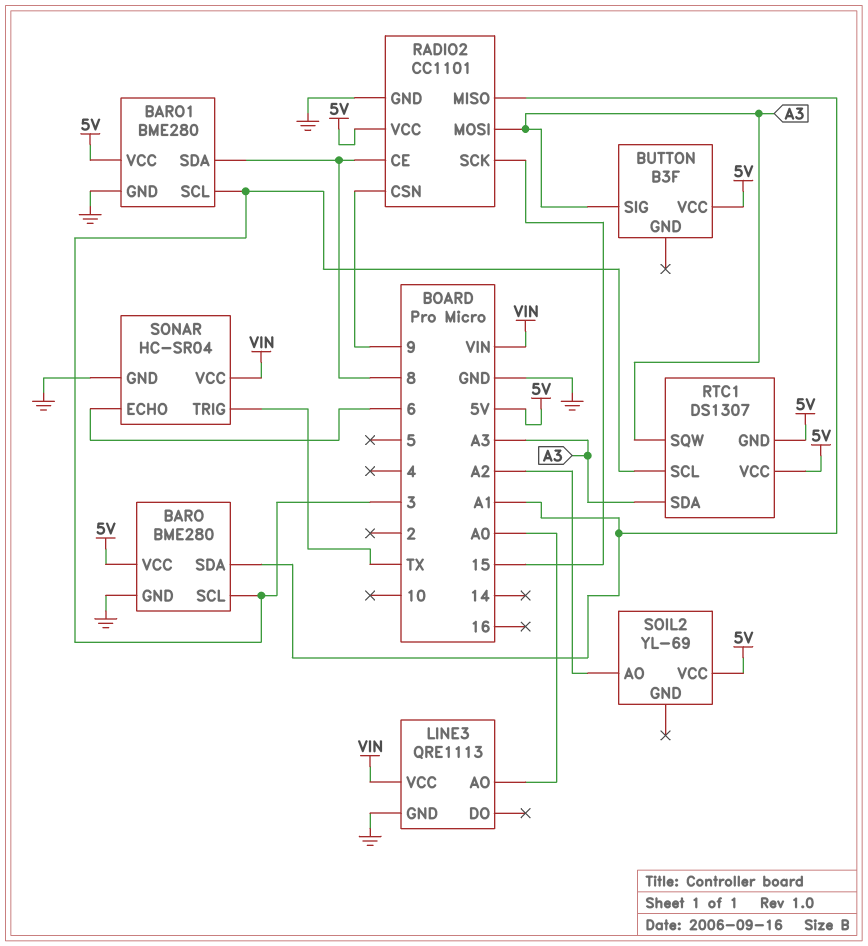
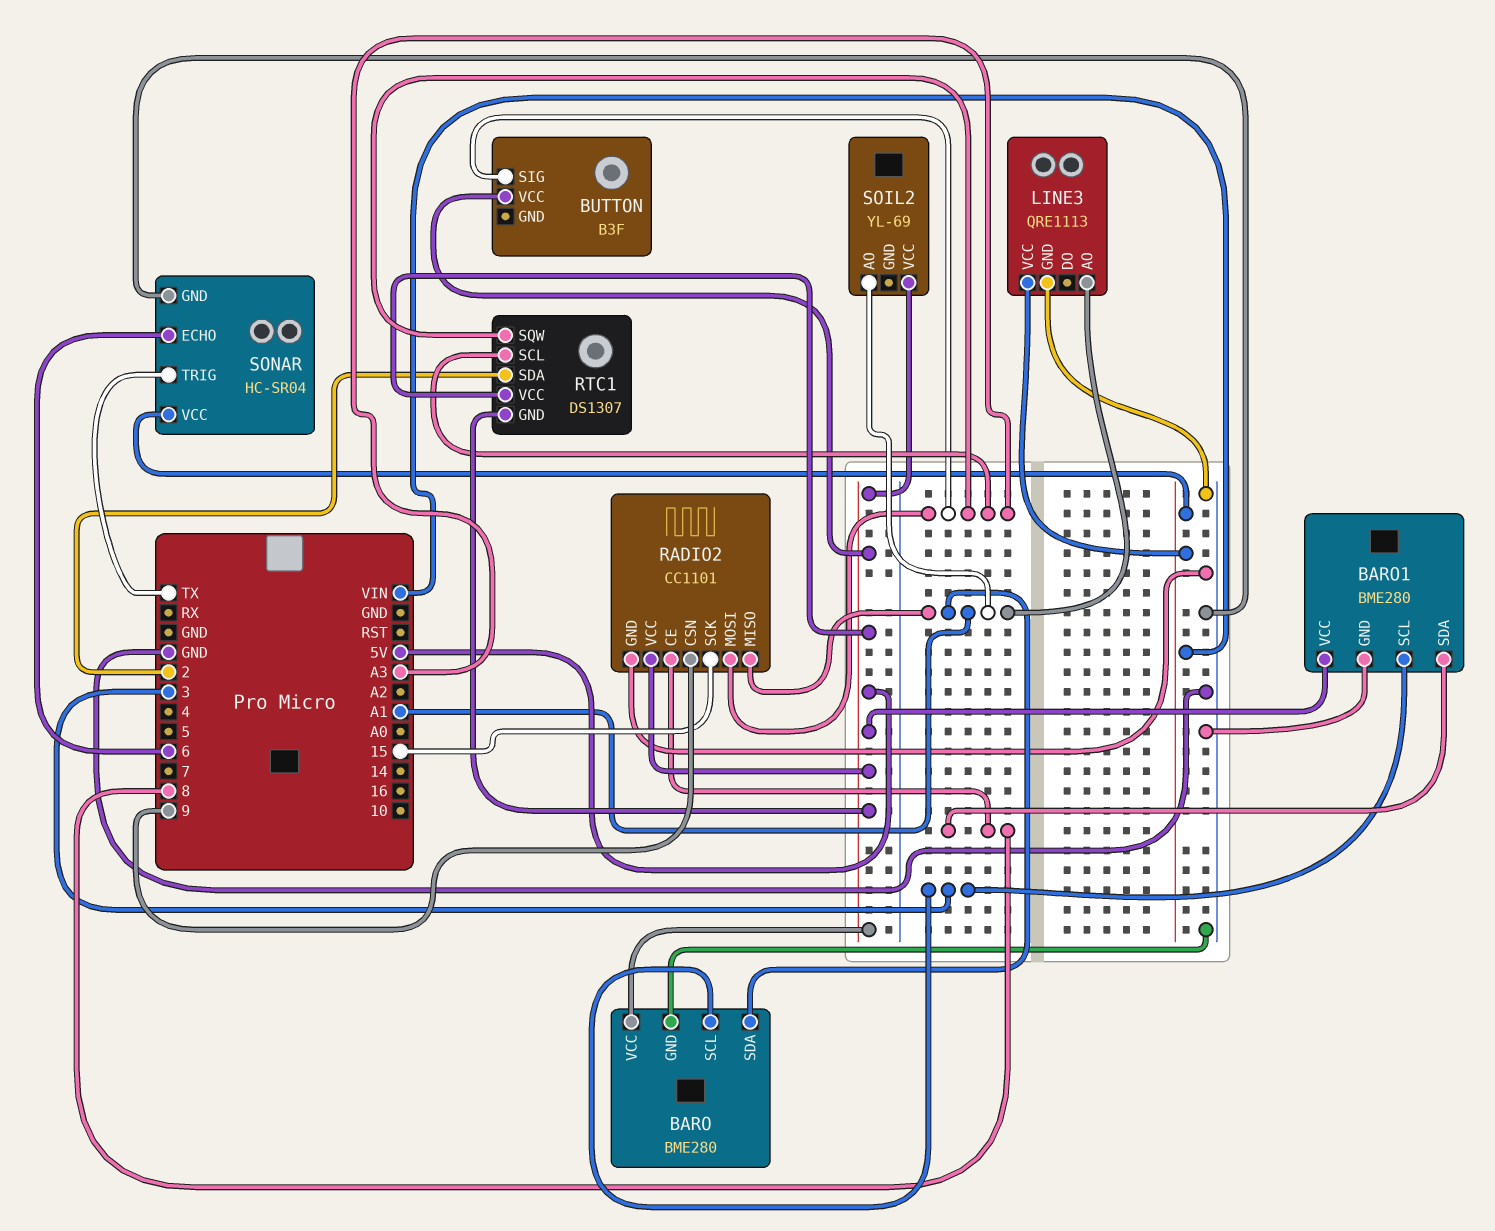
LINE3 pin AO: A0 -> A1
RTC1 pin SCL: 3 -> A3
RTC1 pin SDA: A3 -> 2
SOIL2 pin AO: A2 -> A1

